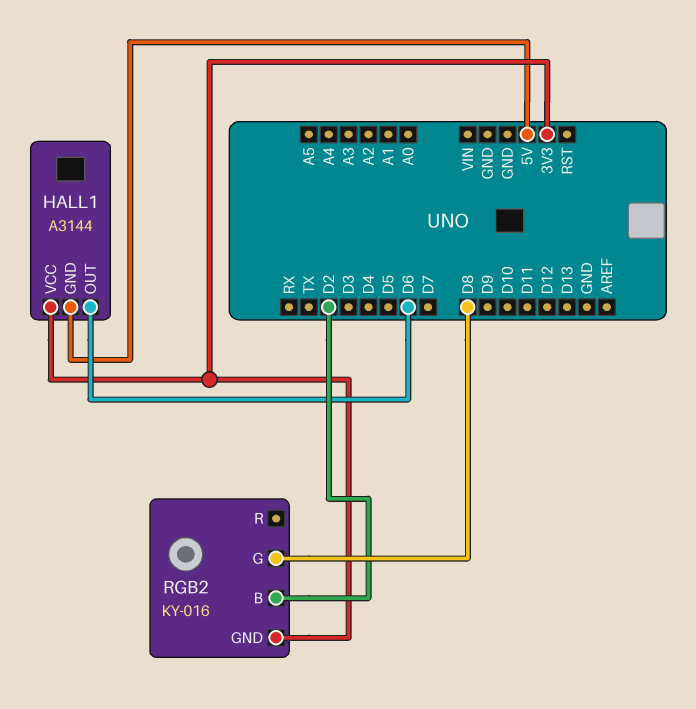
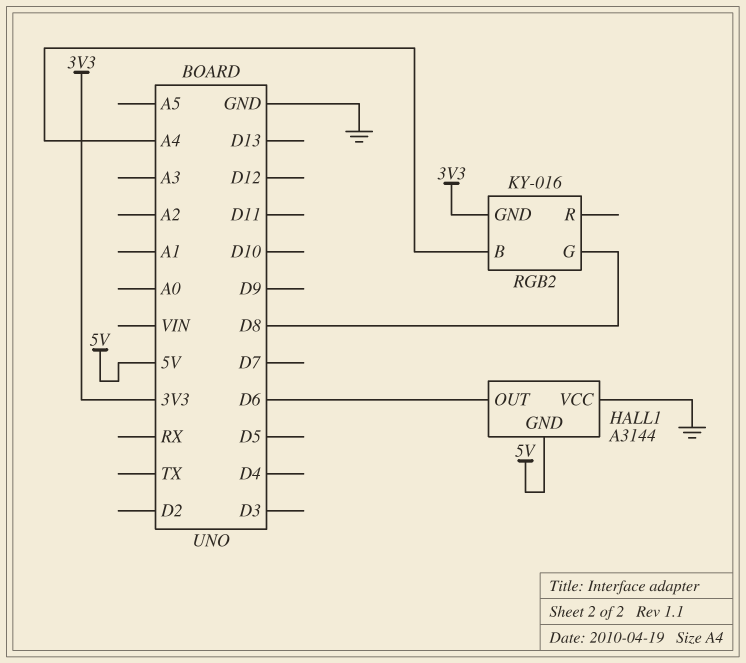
HALL1 pin VCC: 3V3 -> GND
RGB2 pin B: D2 -> A4

